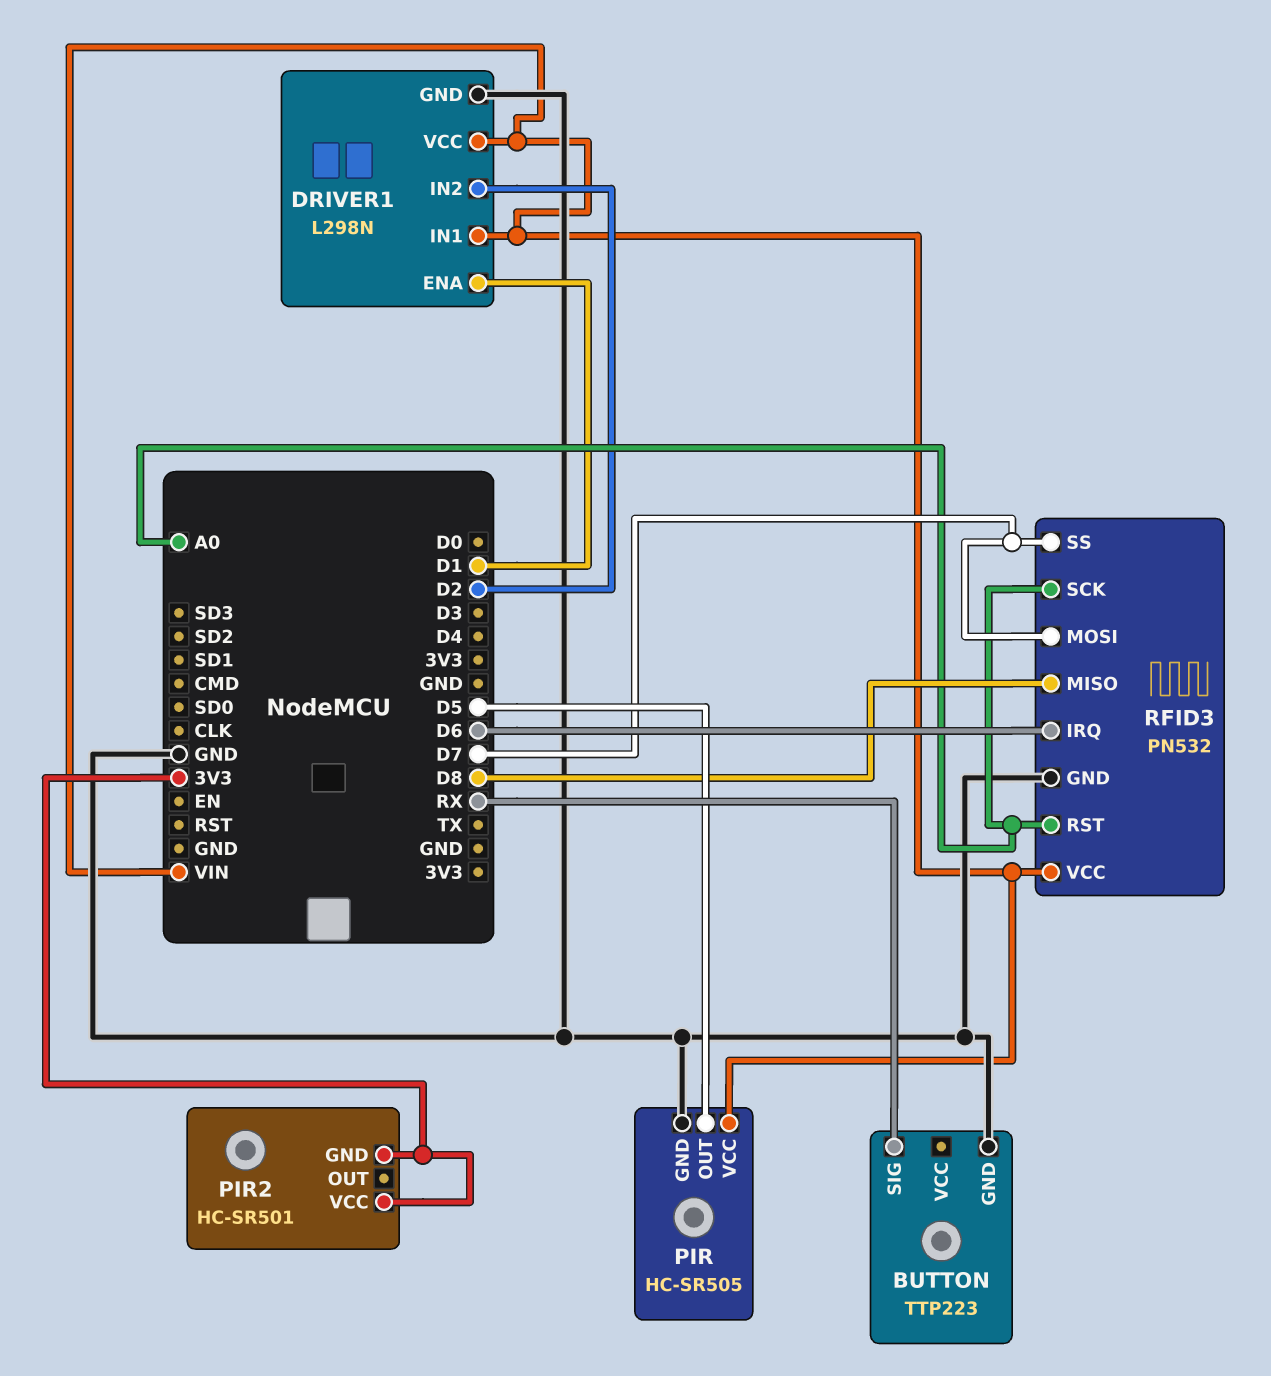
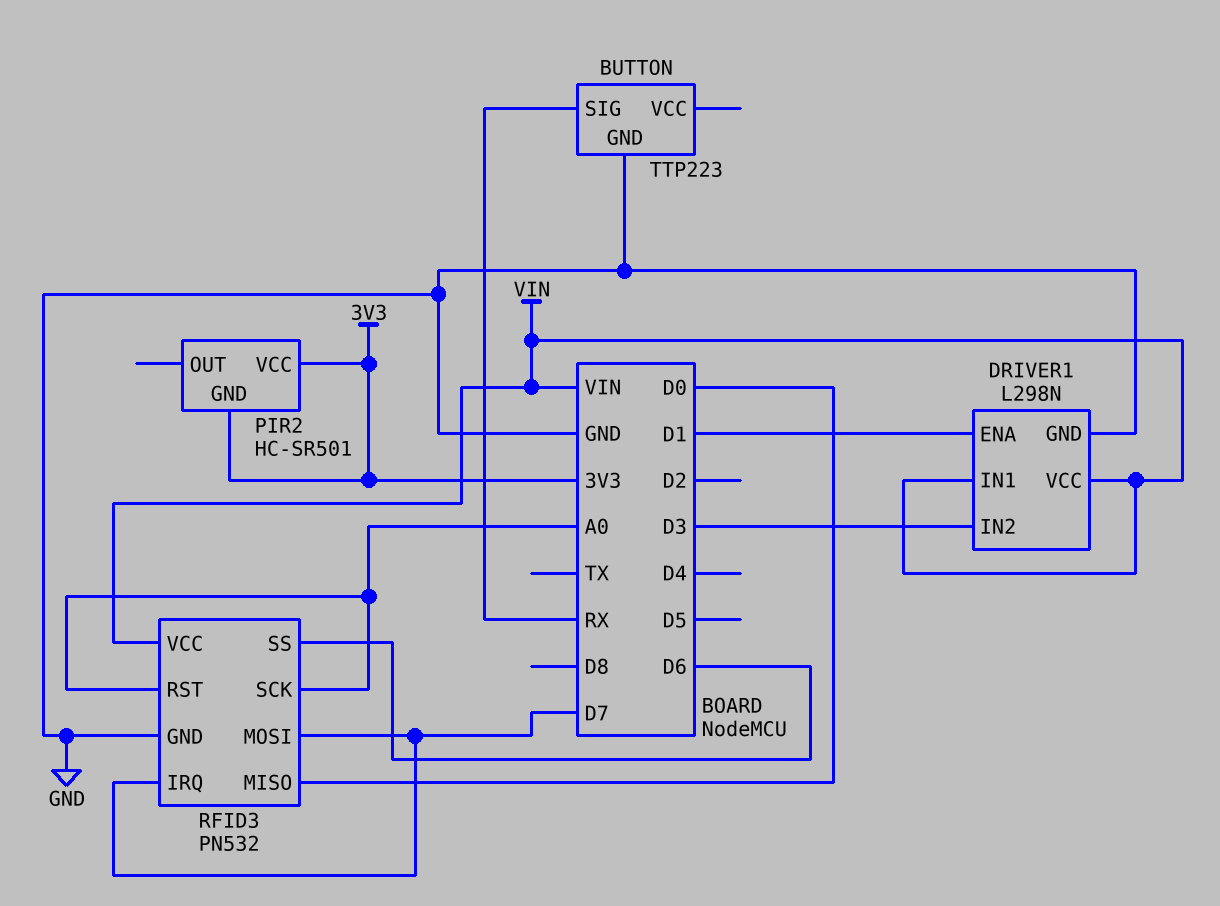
DRIVER1 pin IN2: D2 -> D3
PIR: HC-SR505 -> none
PIR pin GND: GND -> none
PIR pin OUT: D5 -> none
PIR pin VCC: VIN -> none
RFID3 pin IRQ: D6 -> D7
RFID3 pin MISO: D8 -> D0
RFID3 pin SS: D7 -> D6

